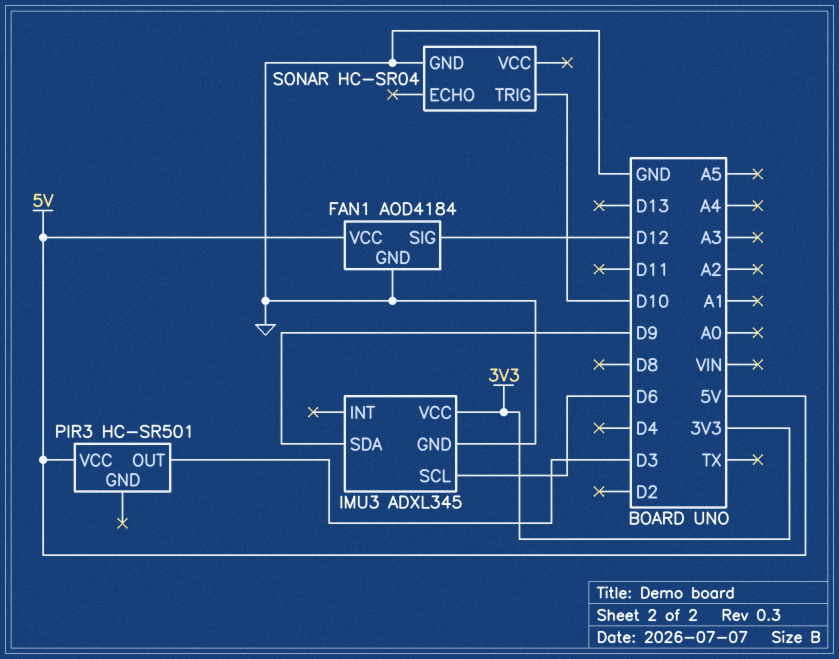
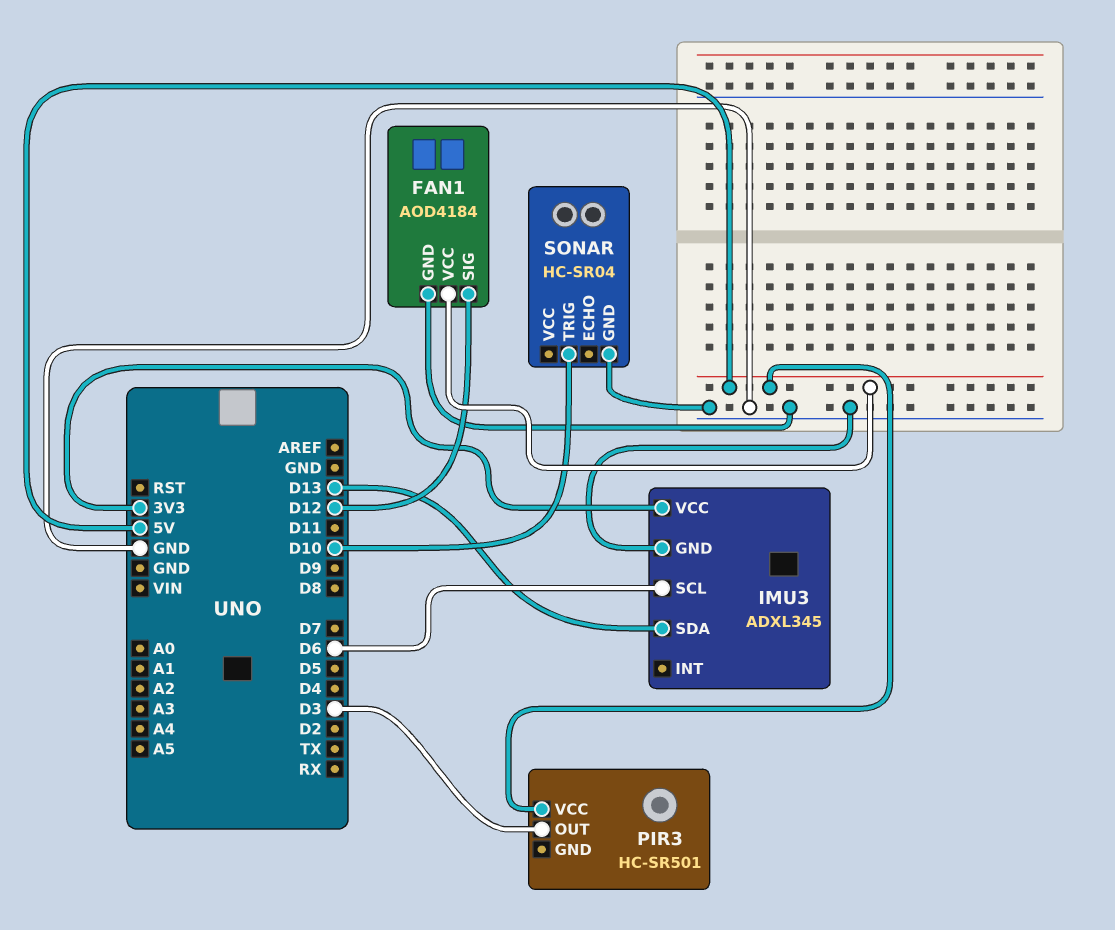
IMU3 pin SDA: D9 -> D13

